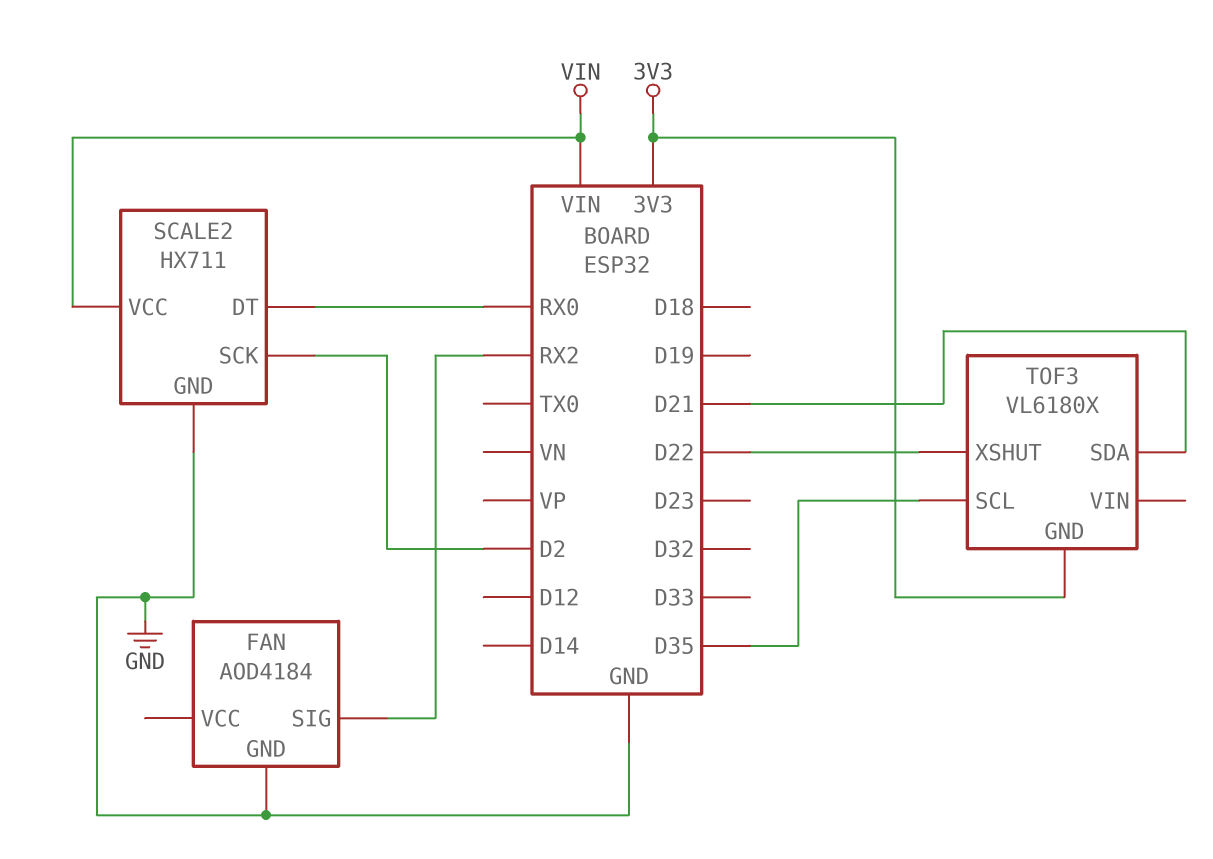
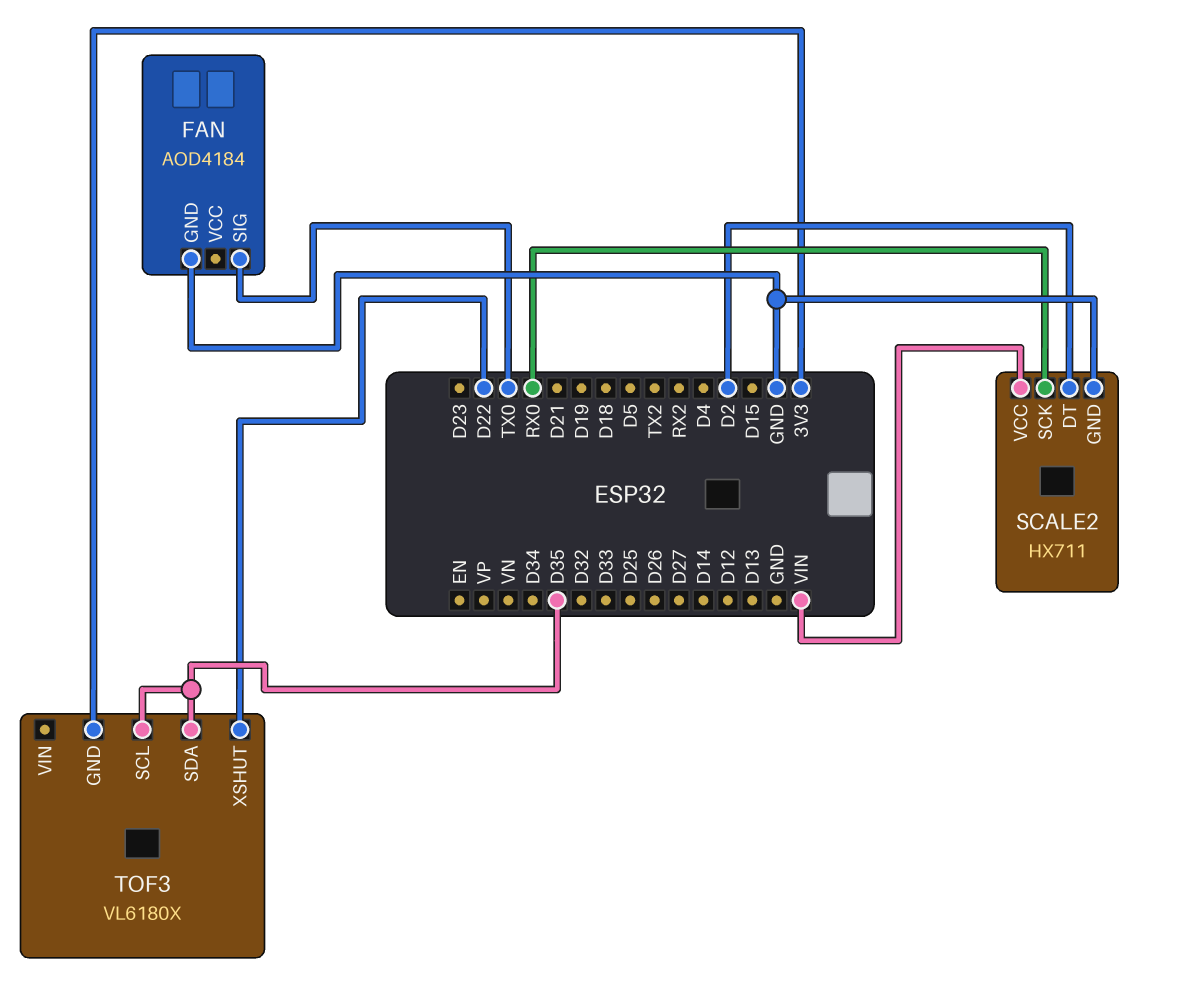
FAN pin SIG: RX2 -> TX0
SCALE2 pin DT: RX0 -> D2
SCALE2 pin SCK: D2 -> RX0
TOF3 pin SDA: D21 -> D35

